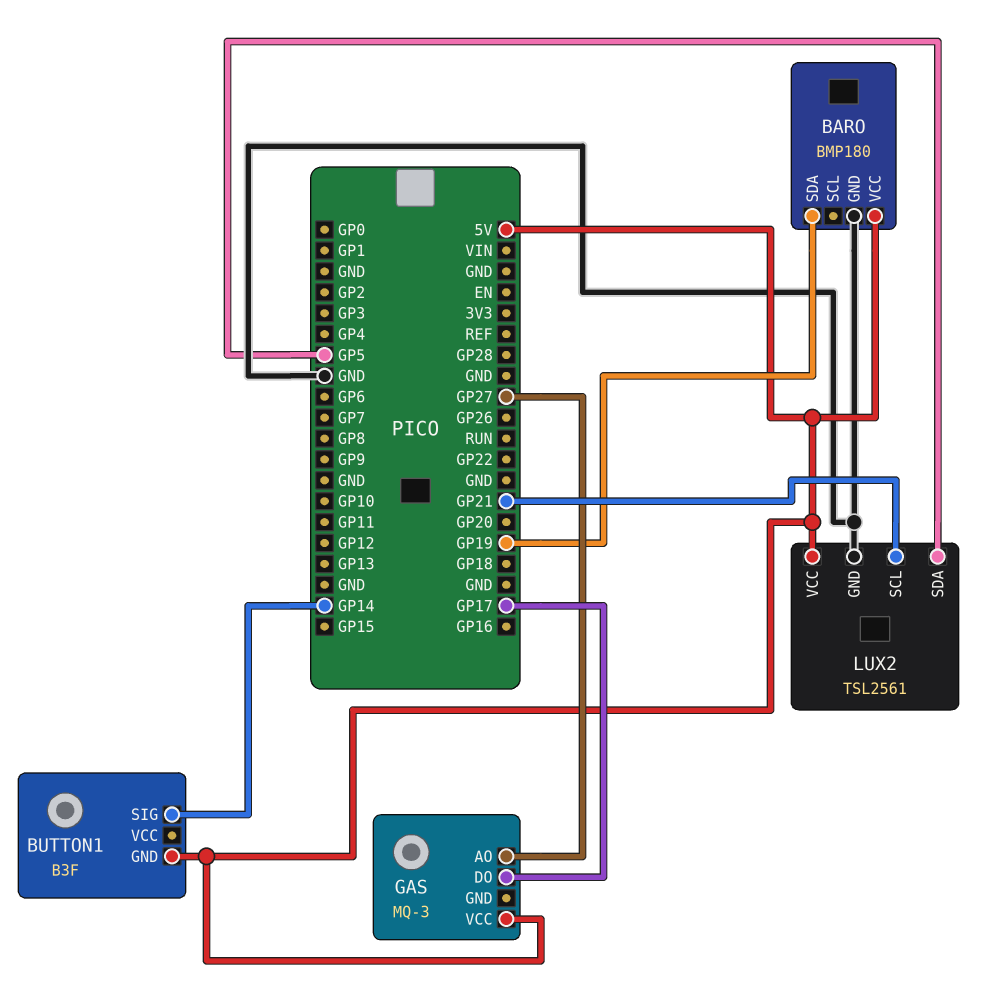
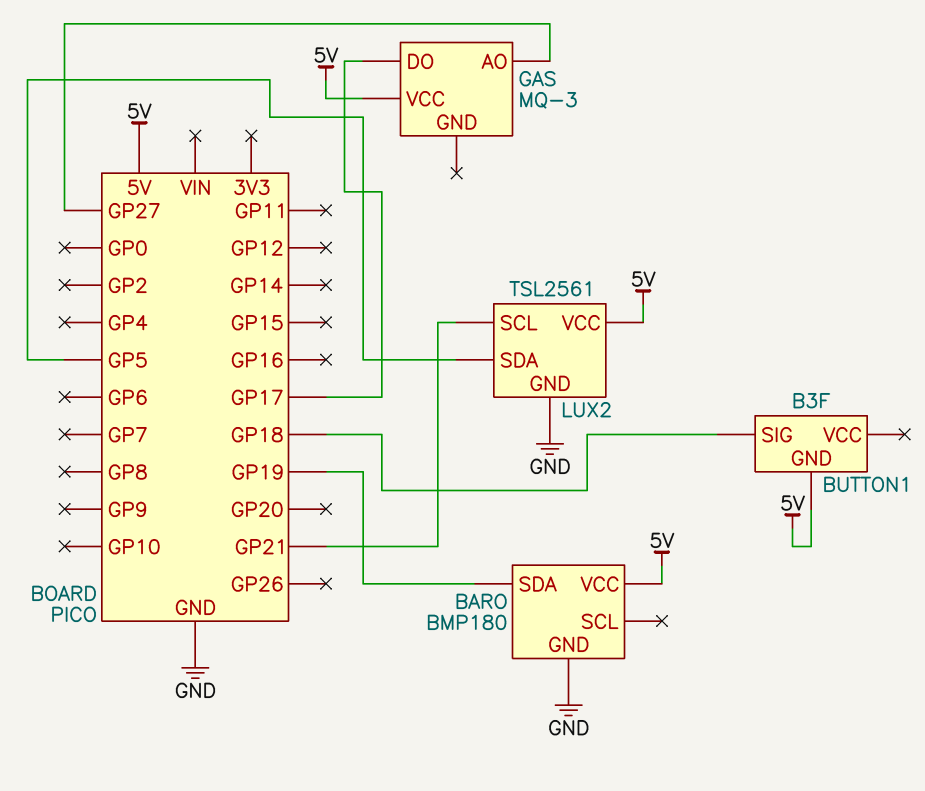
BUTTON1 pin SIG: GP14 -> GP18

